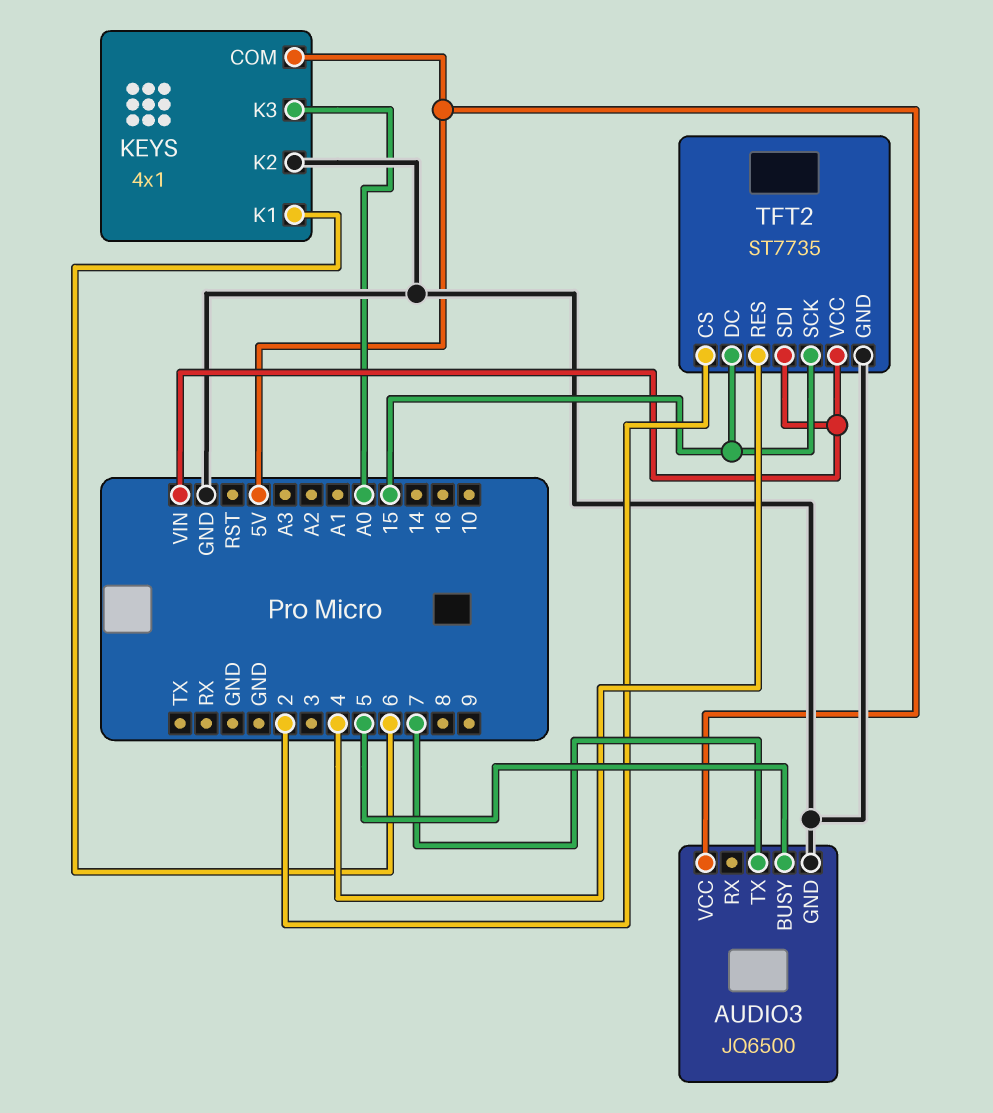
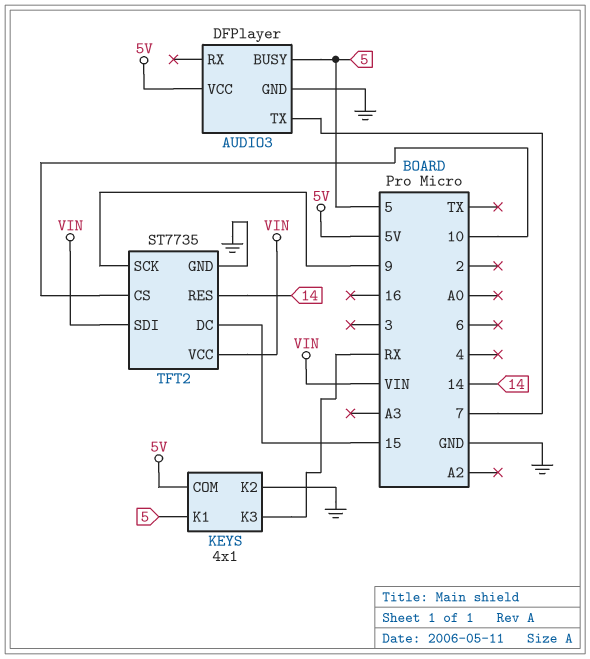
AUDIO3: JQ6500 -> DFPlayer
KEYS pin K1: 6 -> 5
KEYS pin K3: A0 -> RX
TFT2 pin CS: 2 -> 10
TFT2 pin RES: 4 -> 14
TFT2 pin SCK: 15 -> 9

